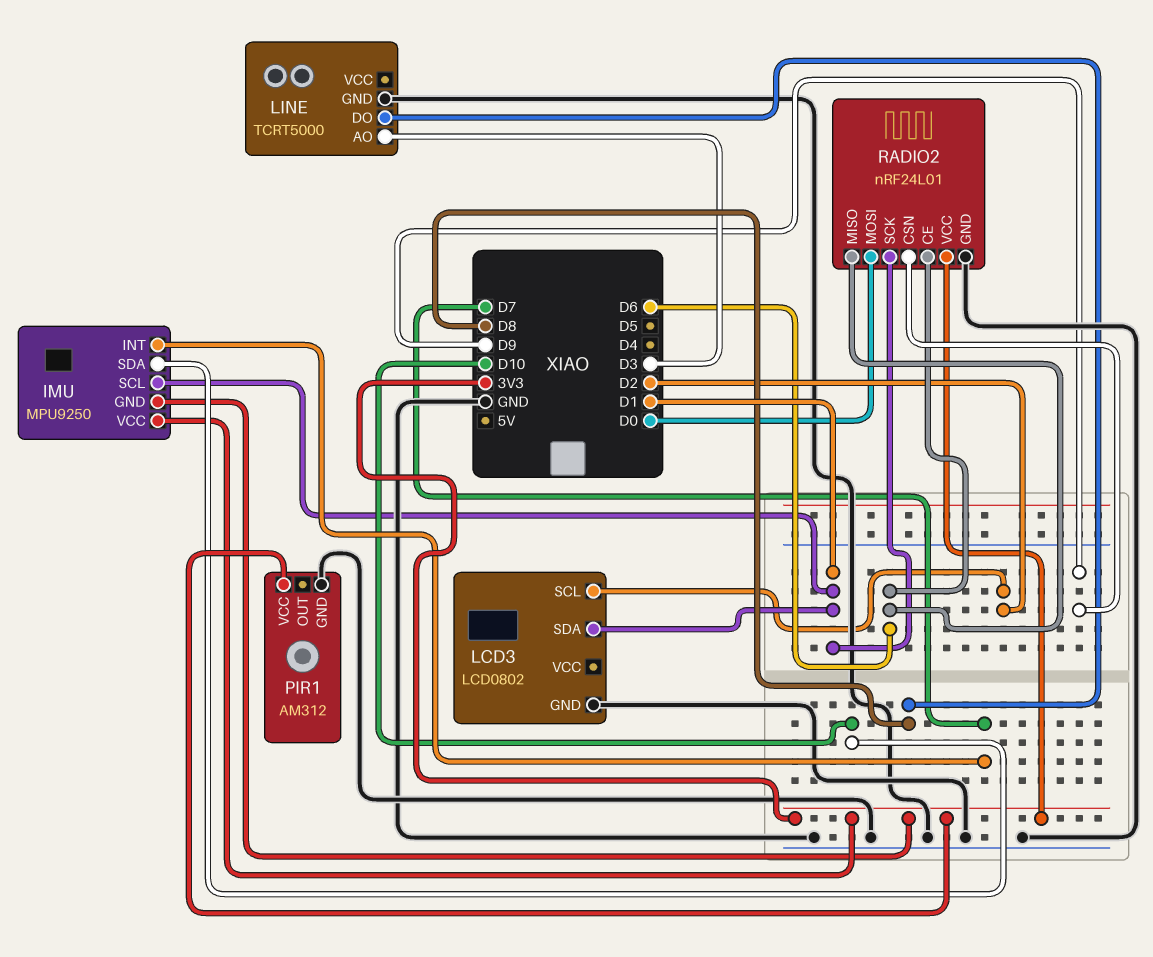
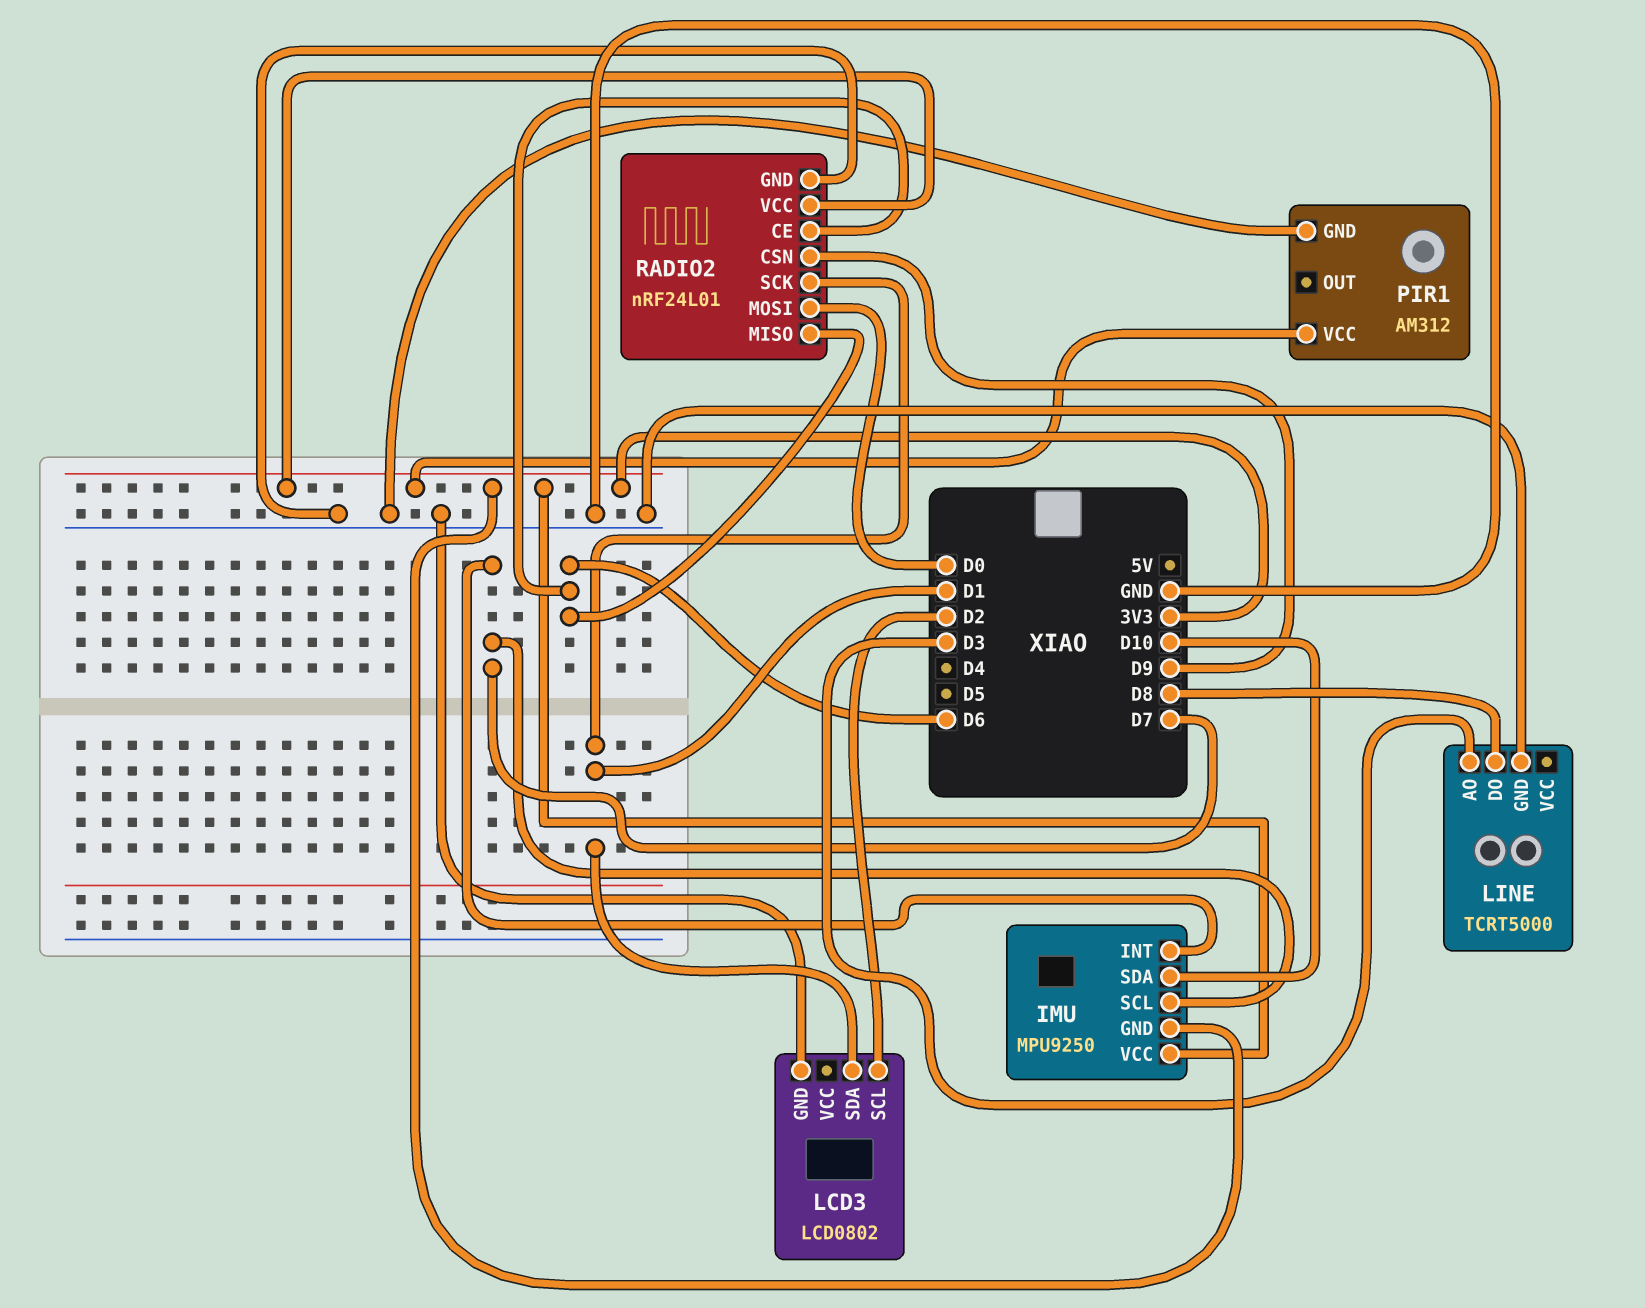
IMU pin SCL: D1 -> D7

